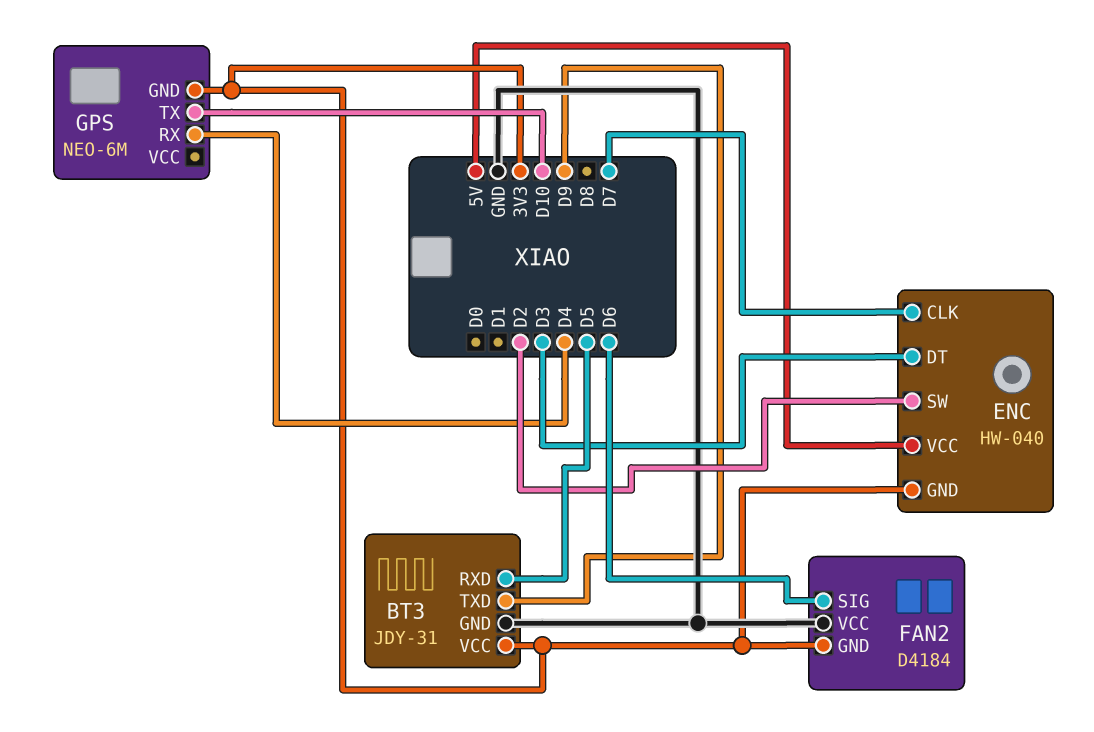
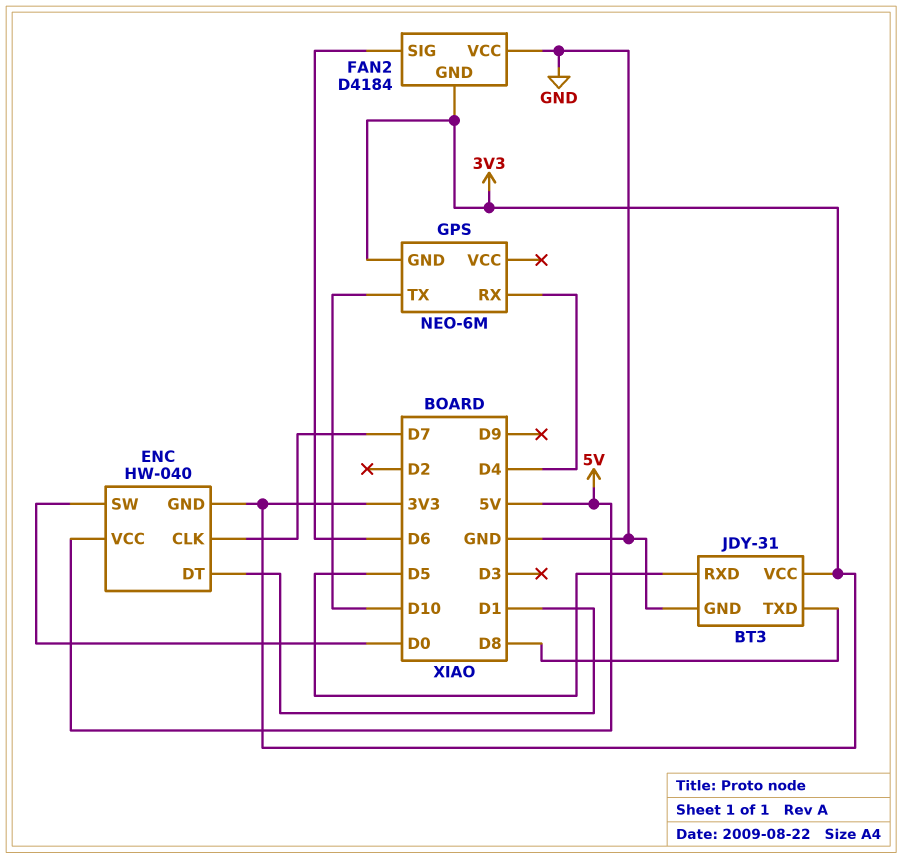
BT3 pin TXD: D9 -> D8
ENC pin DT: D3 -> D1
ENC pin SW: D2 -> D0

